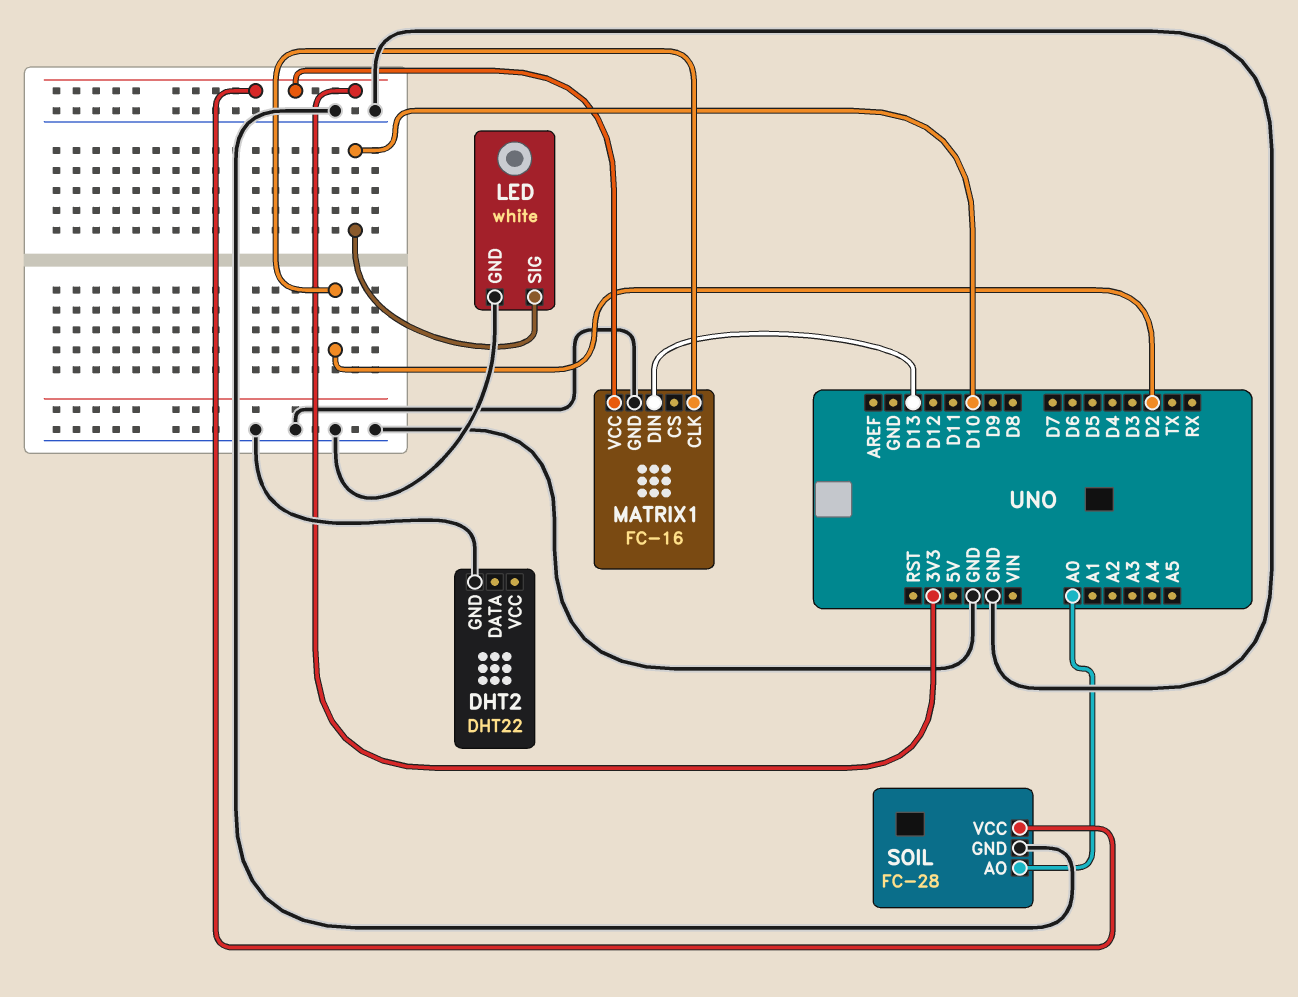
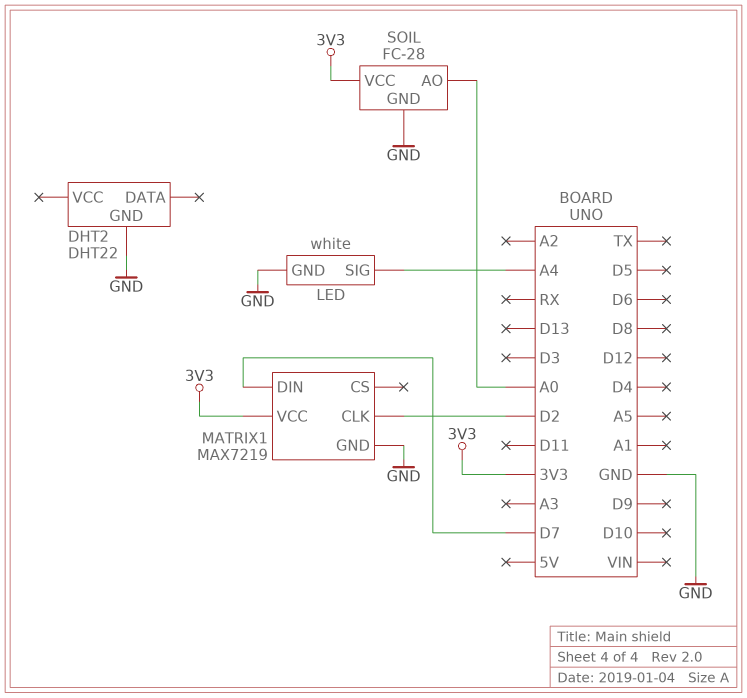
LED pin SIG: D10 -> A4
MATRIX1: FC-16 -> MAX7219
MATRIX1 pin DIN: D13 -> D7

